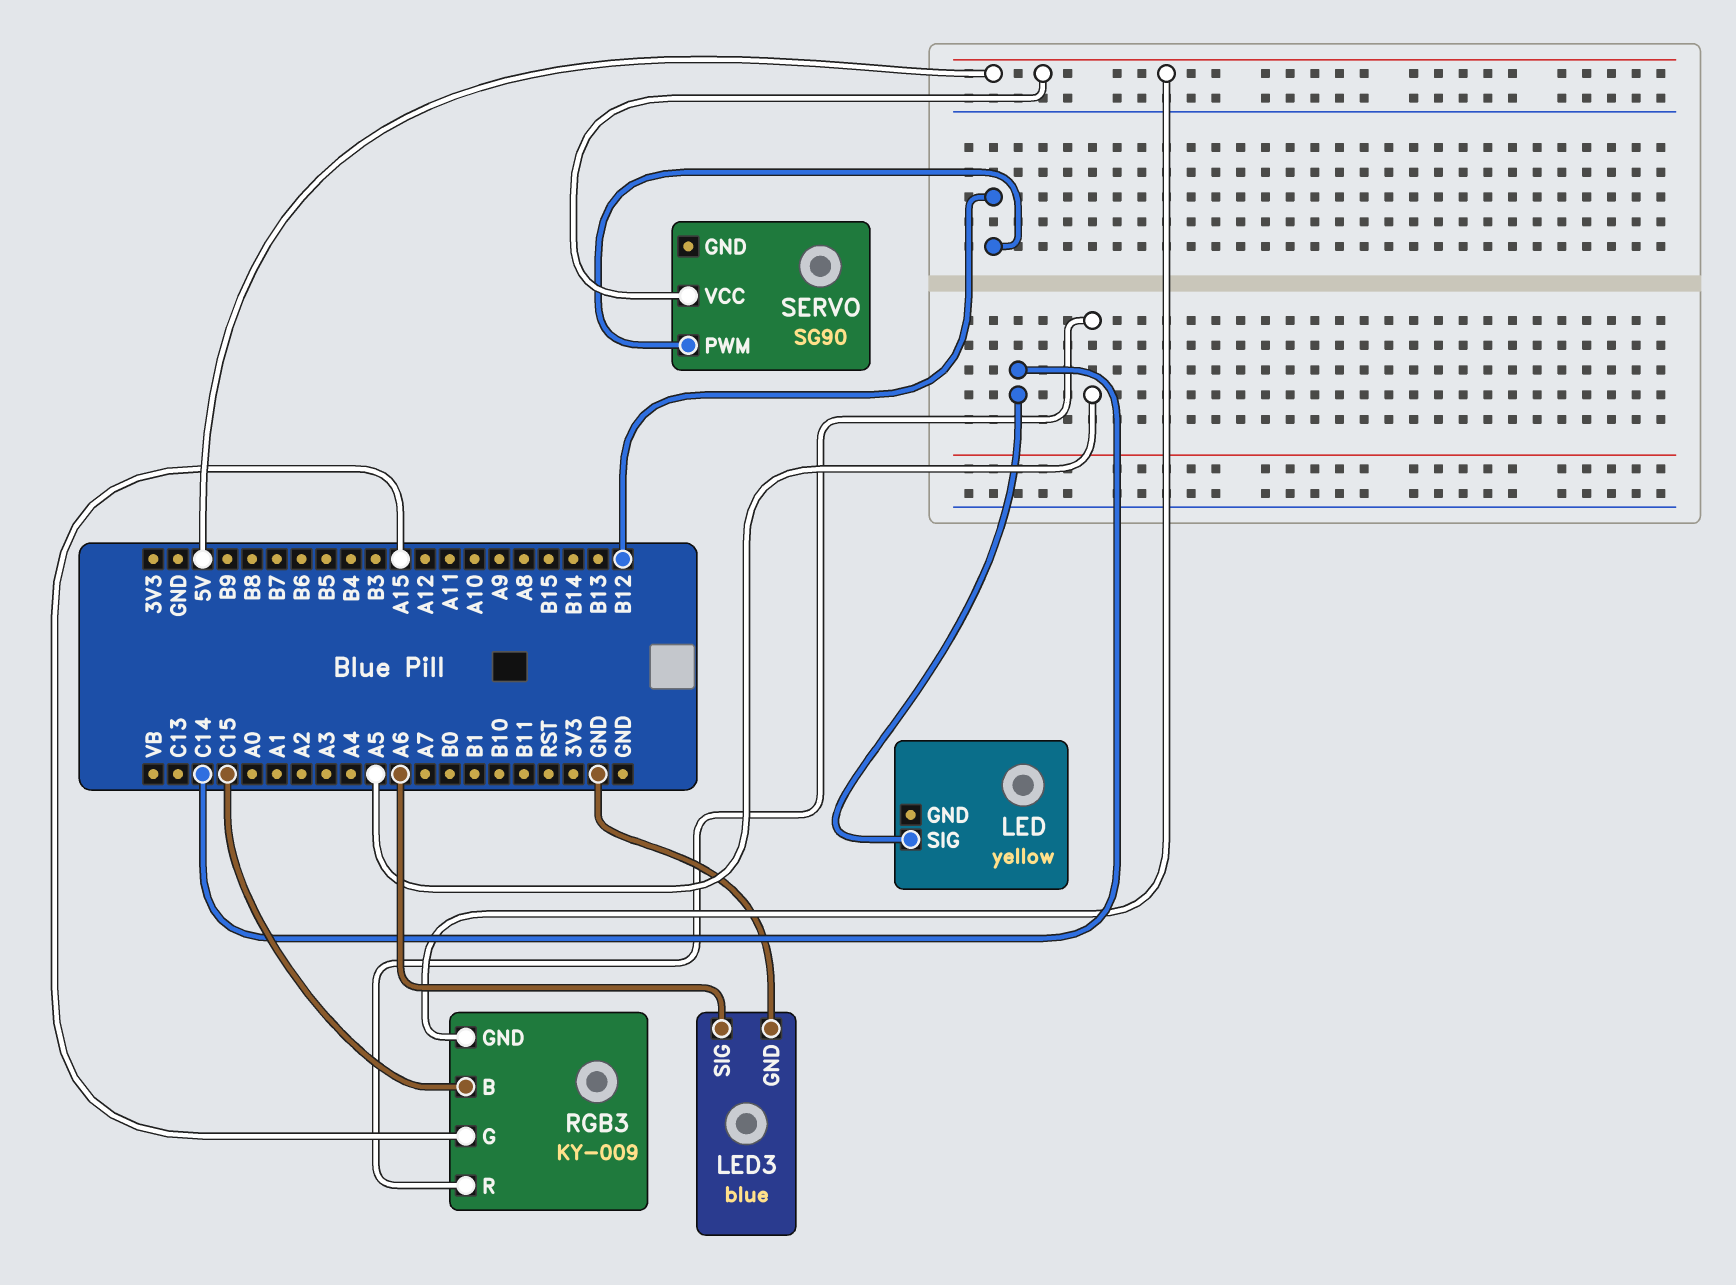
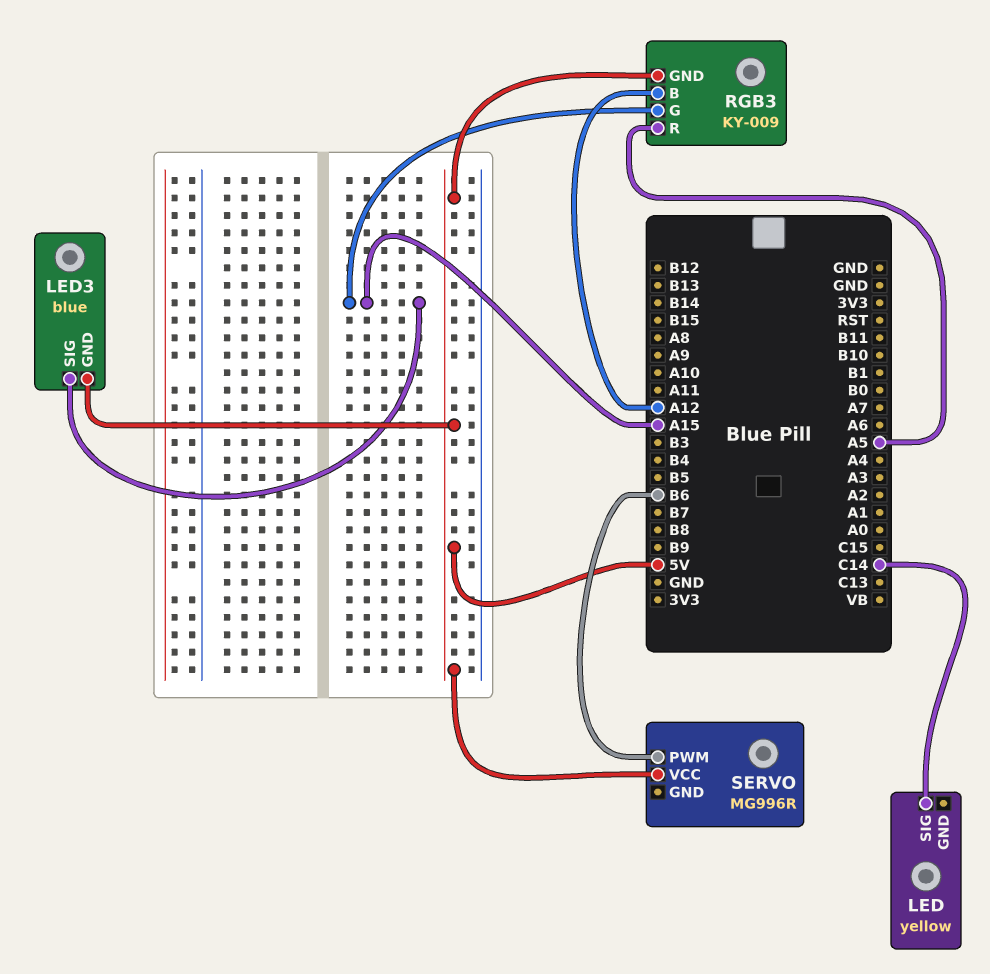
LED3 pin GND: GND -> 5V
LED3 pin SIG: A6 -> A15
RGB3 pin B: C15 -> A12
SERVO: SG90 -> MG996R
SERVO pin PWM: B12 -> B6

